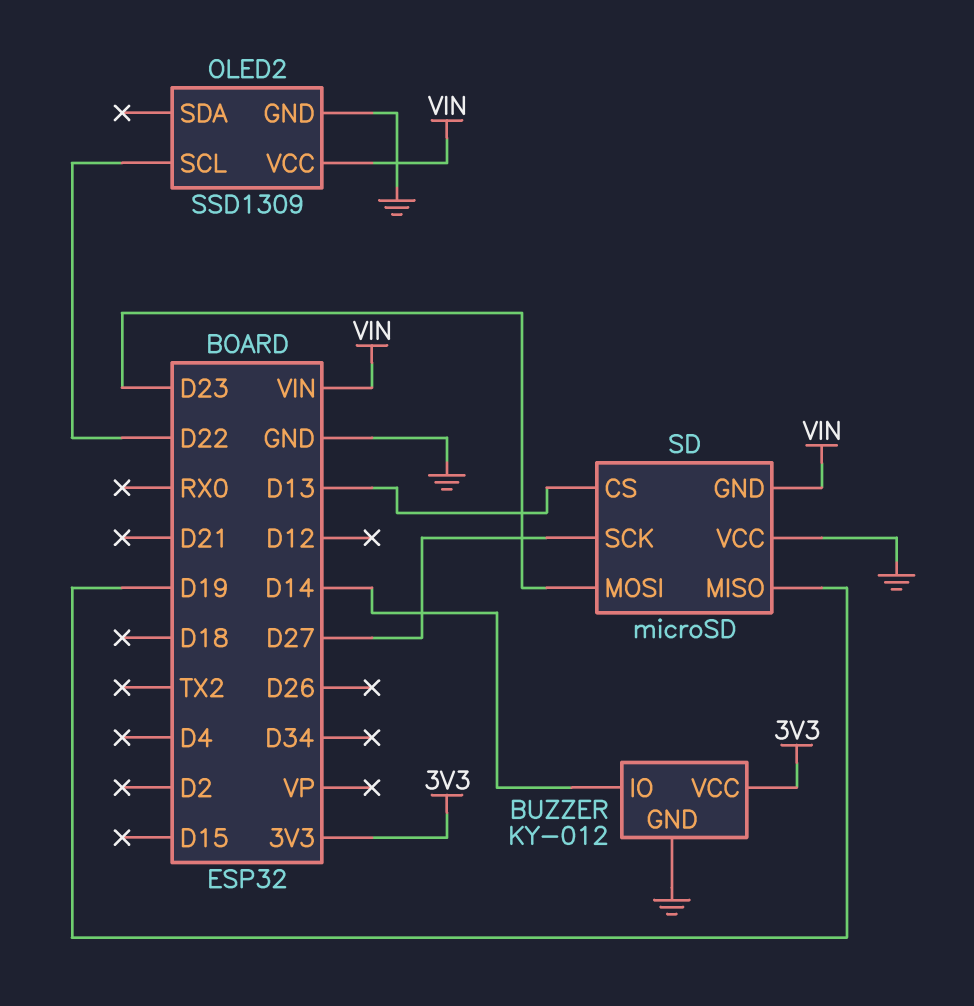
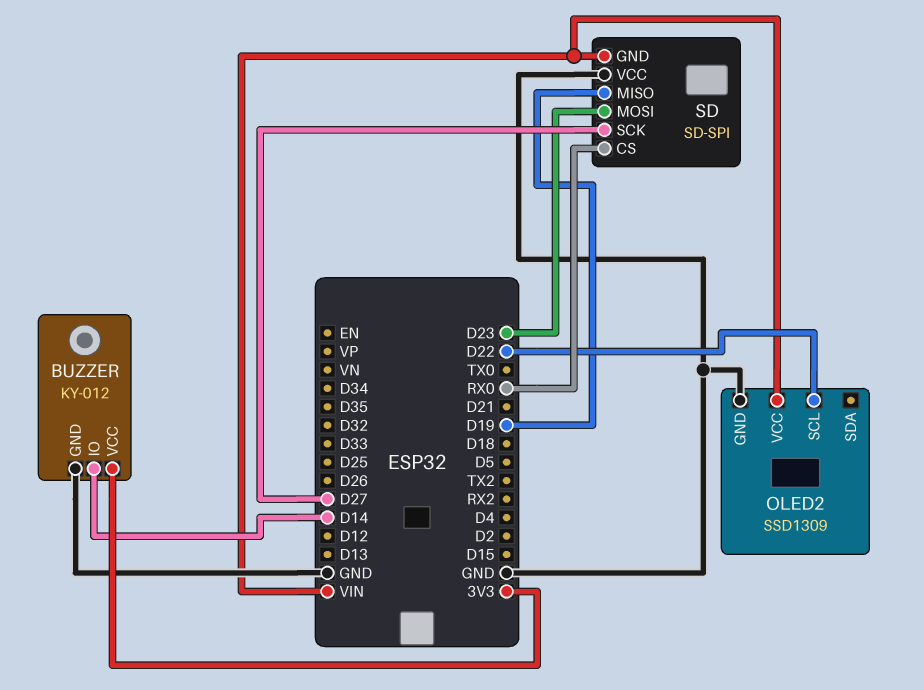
SD: microSD -> SD-SPI
SD pin CS: D13 -> RX0

